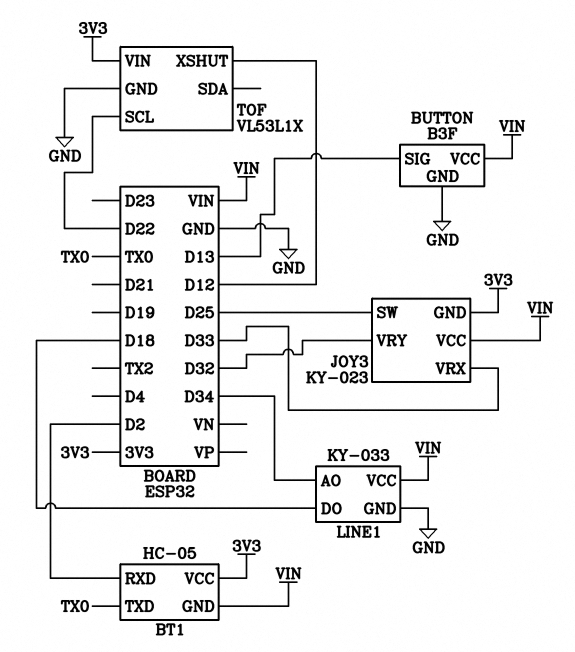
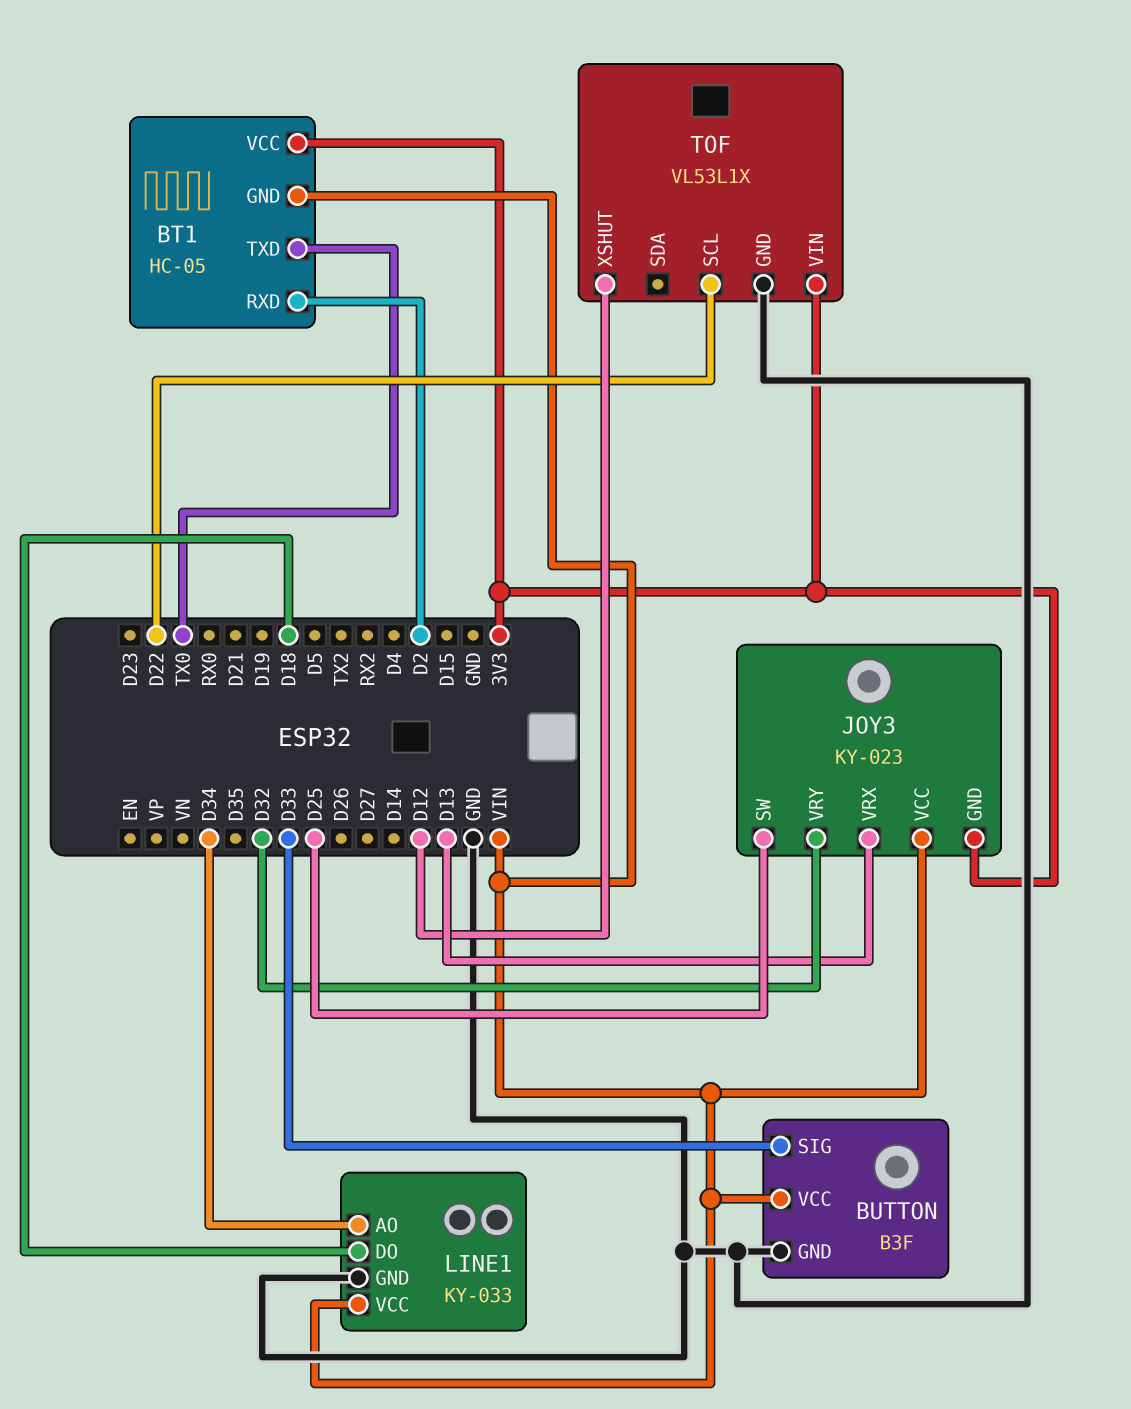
BUTTON pin SIG: D13 -> D33
JOY3 pin VRX: D33 -> D13

